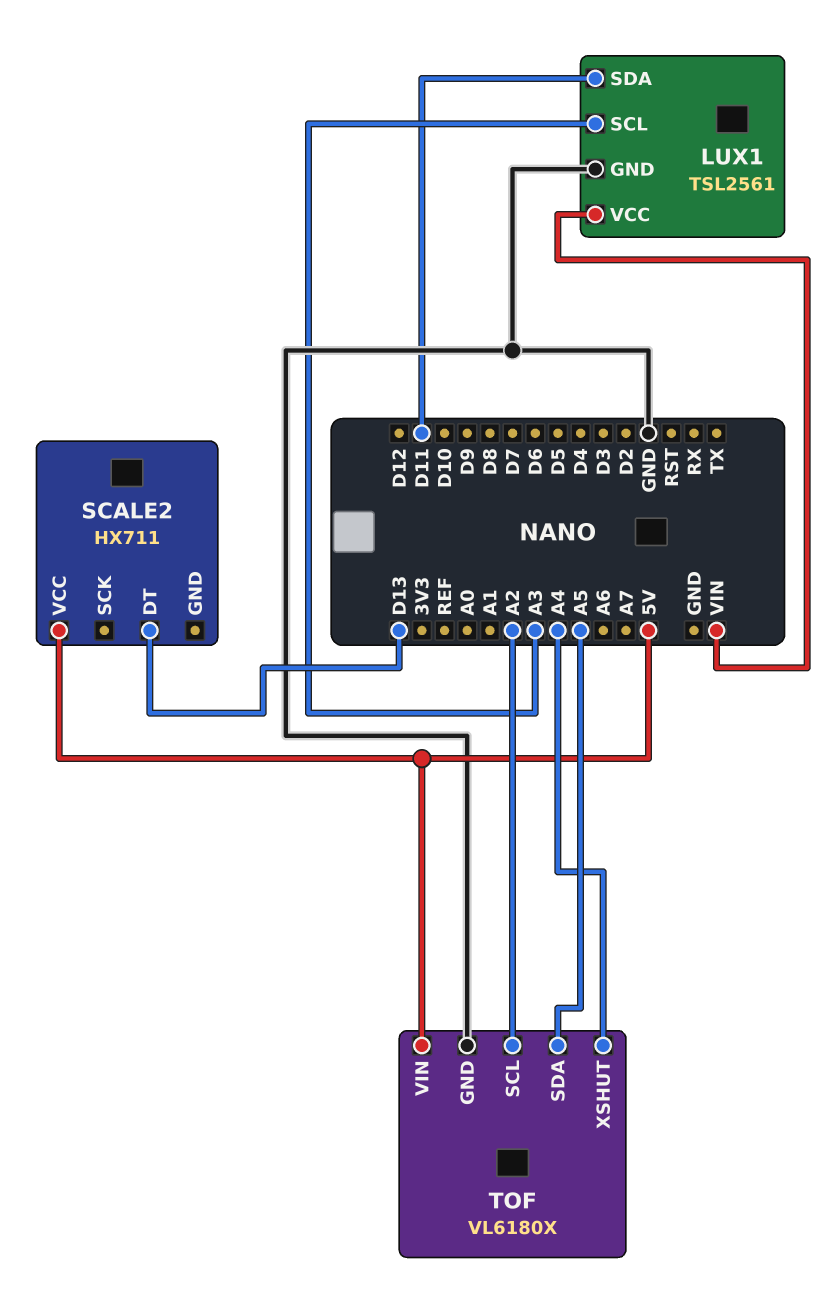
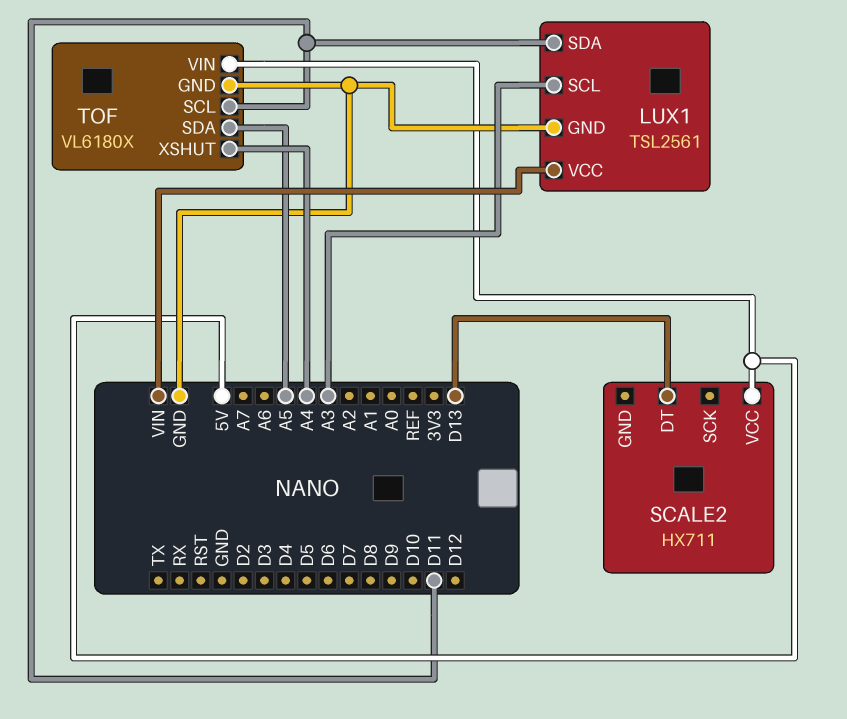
TOF pin SCL: A2 -> D11

